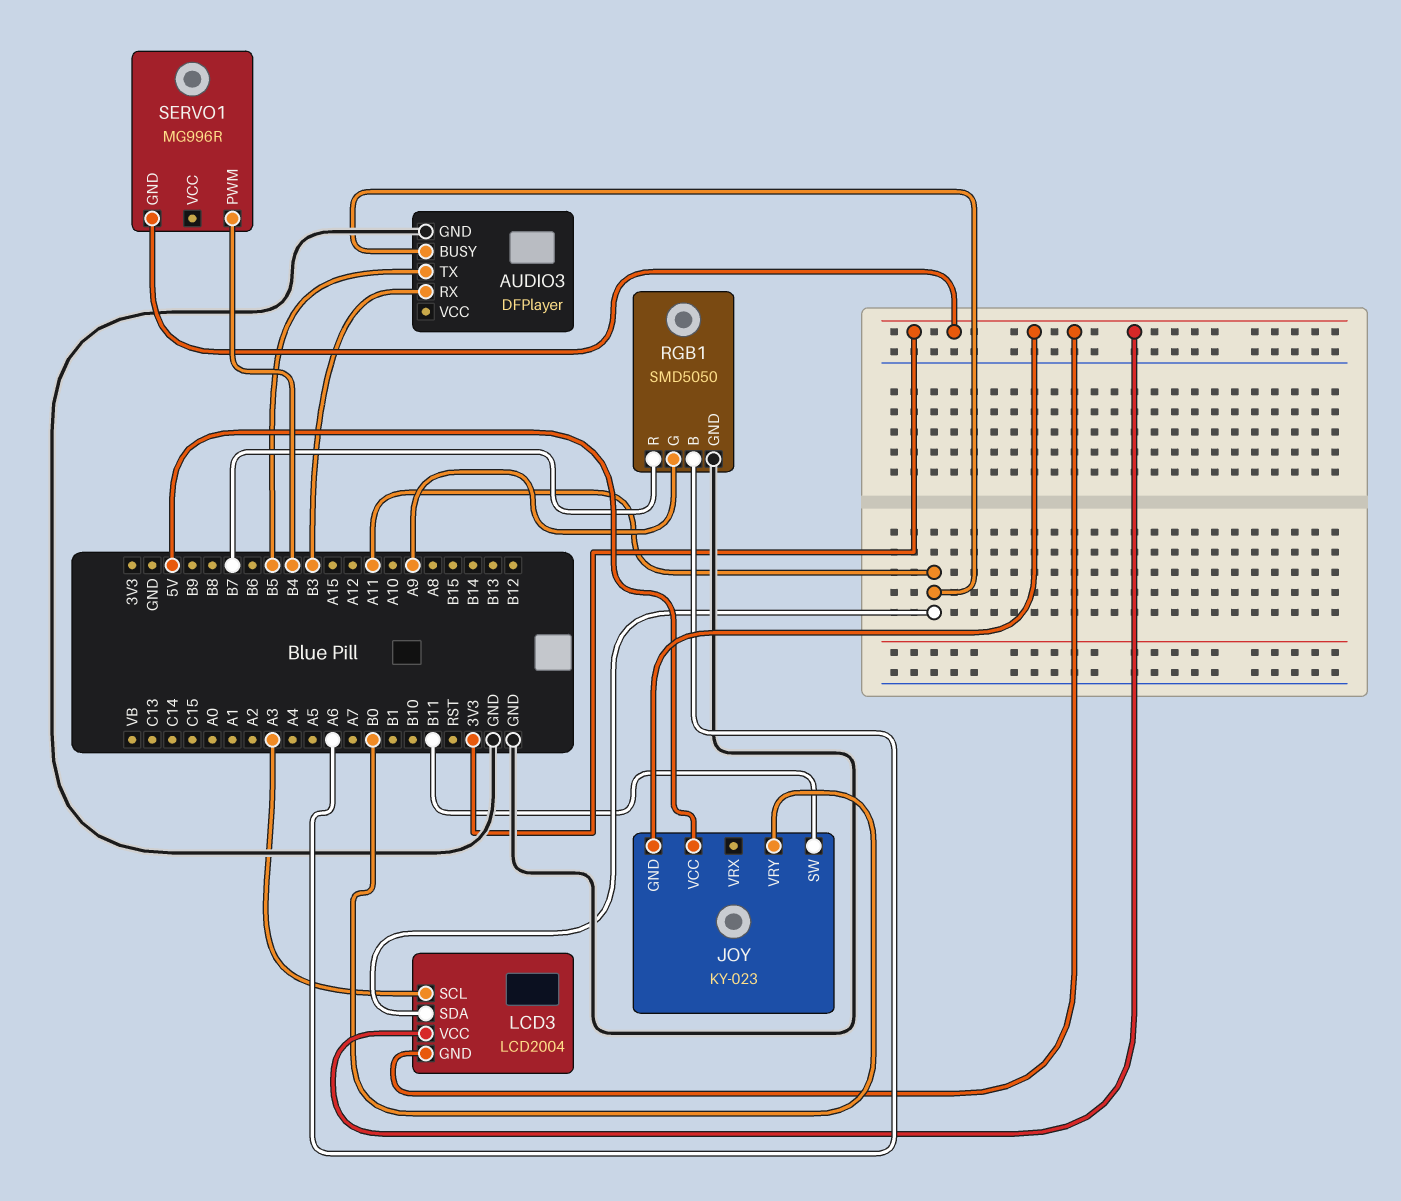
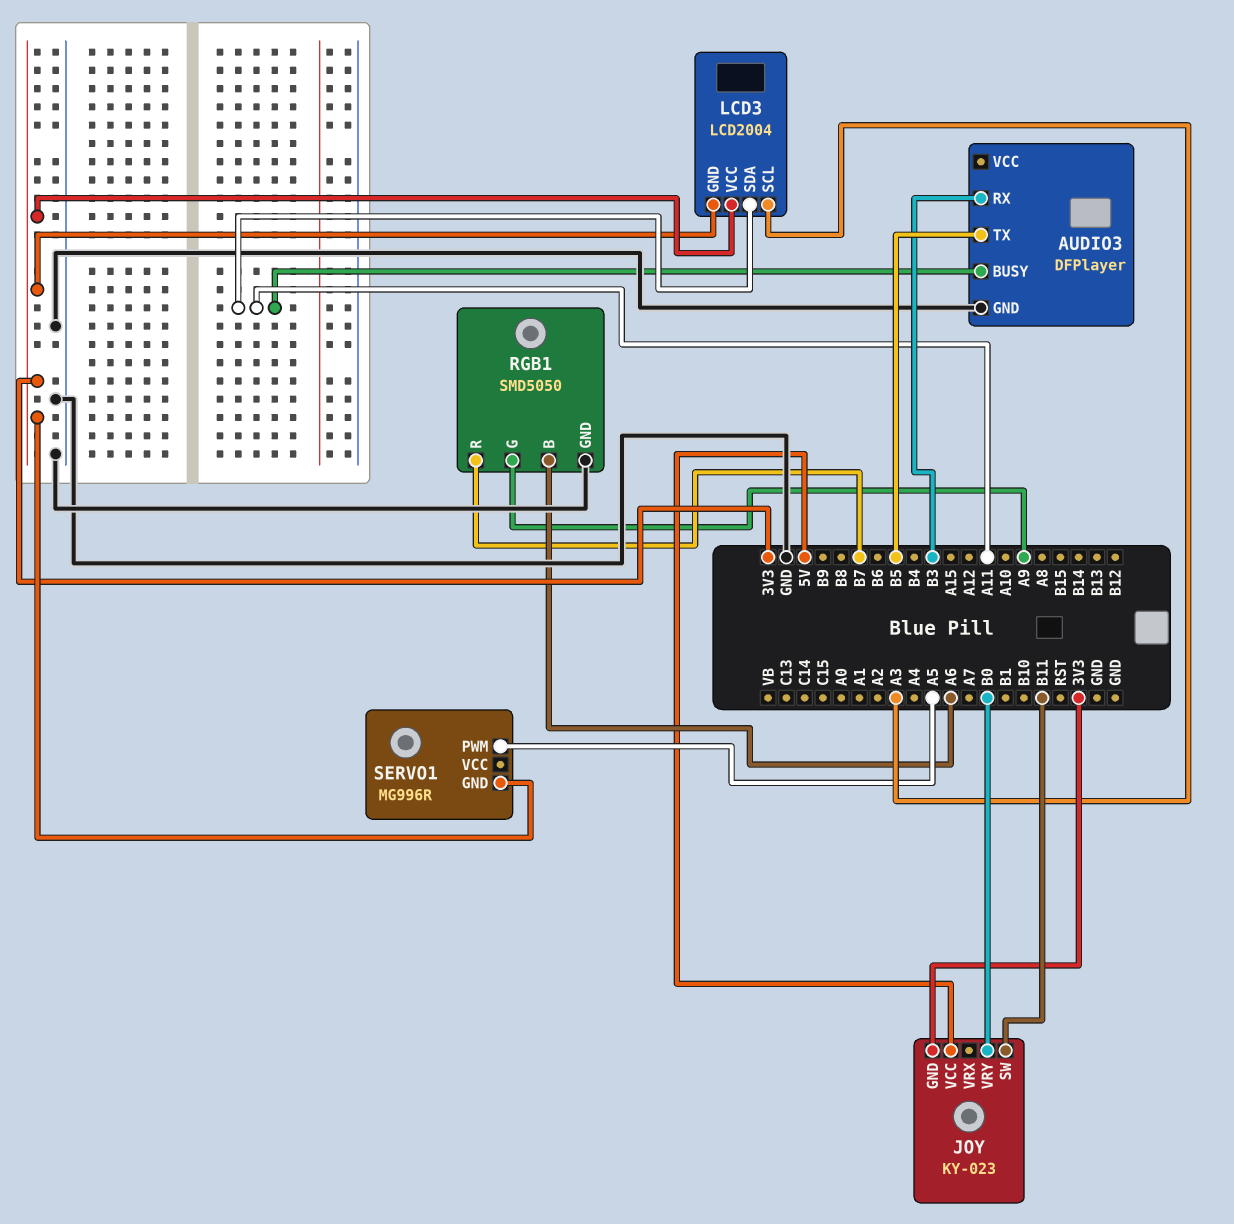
SERVO1 pin PWM: B4 -> A5

